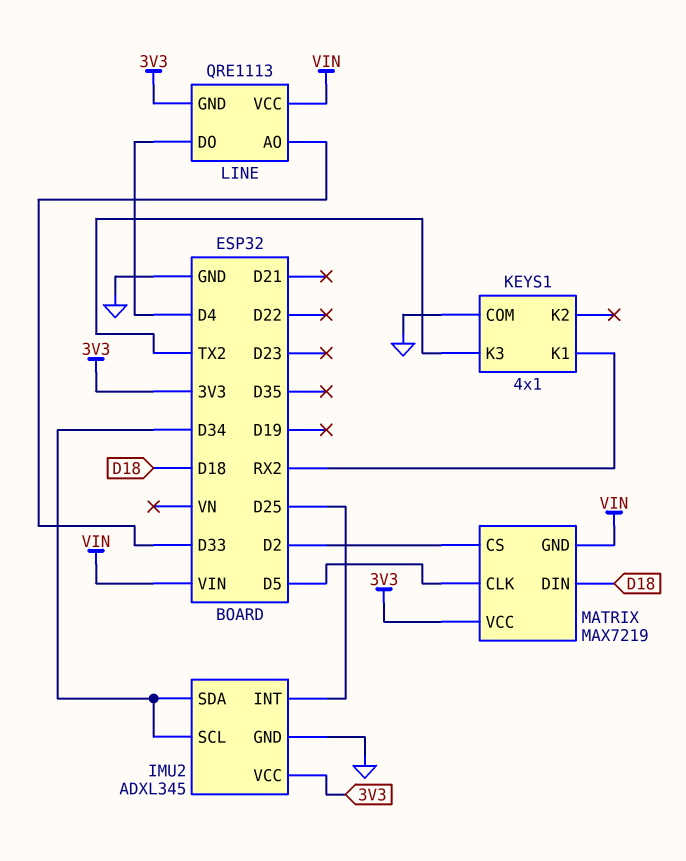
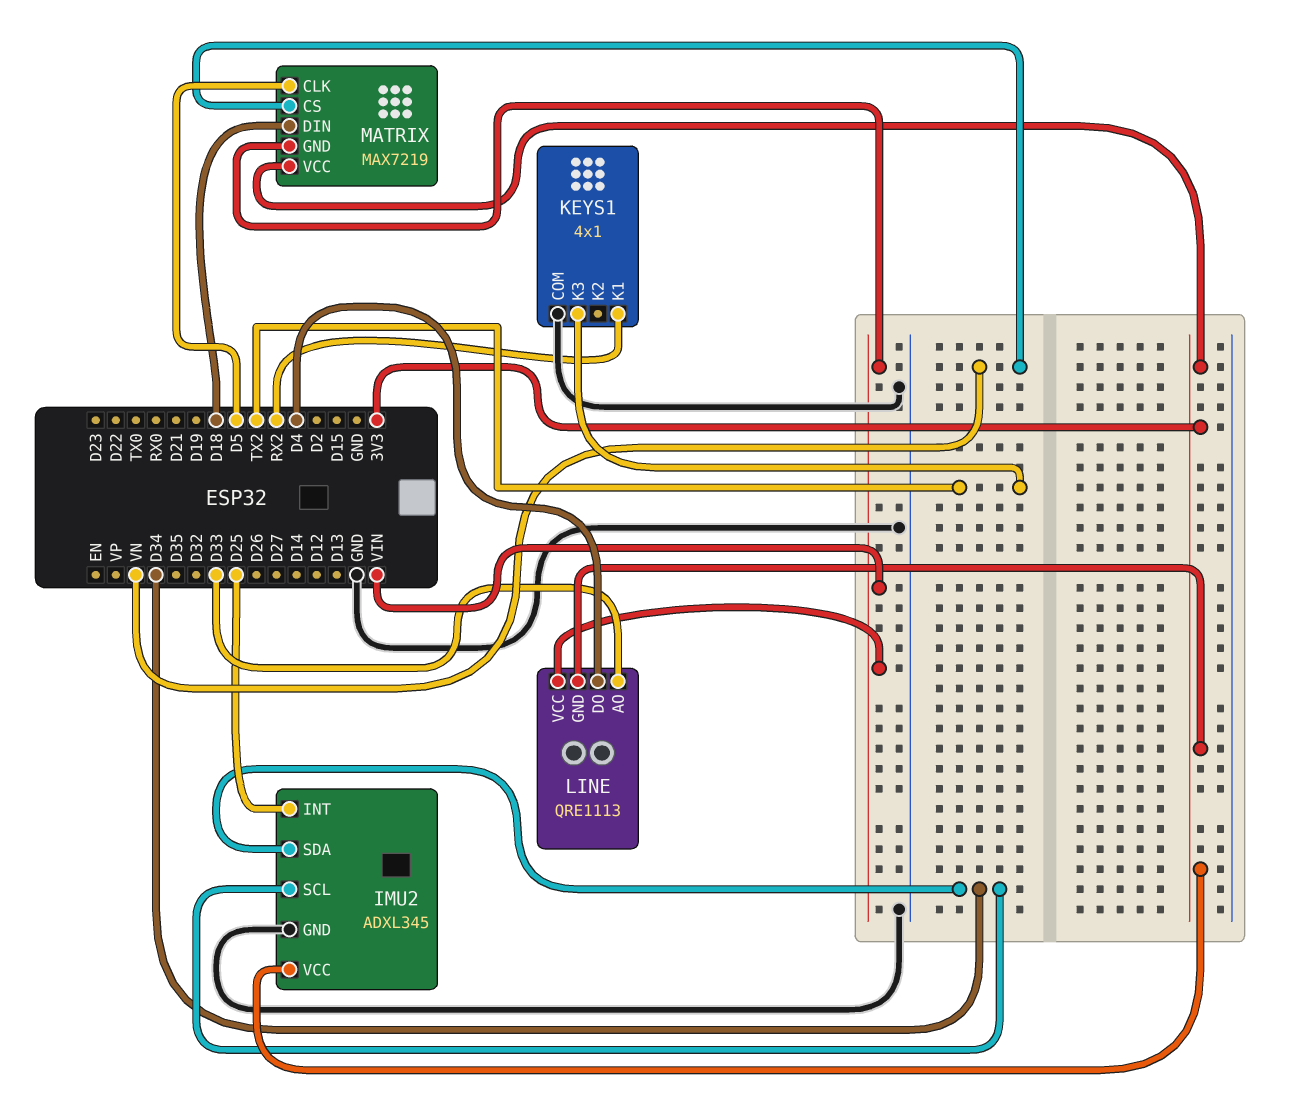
MATRIX pin CS: D2 -> VN

